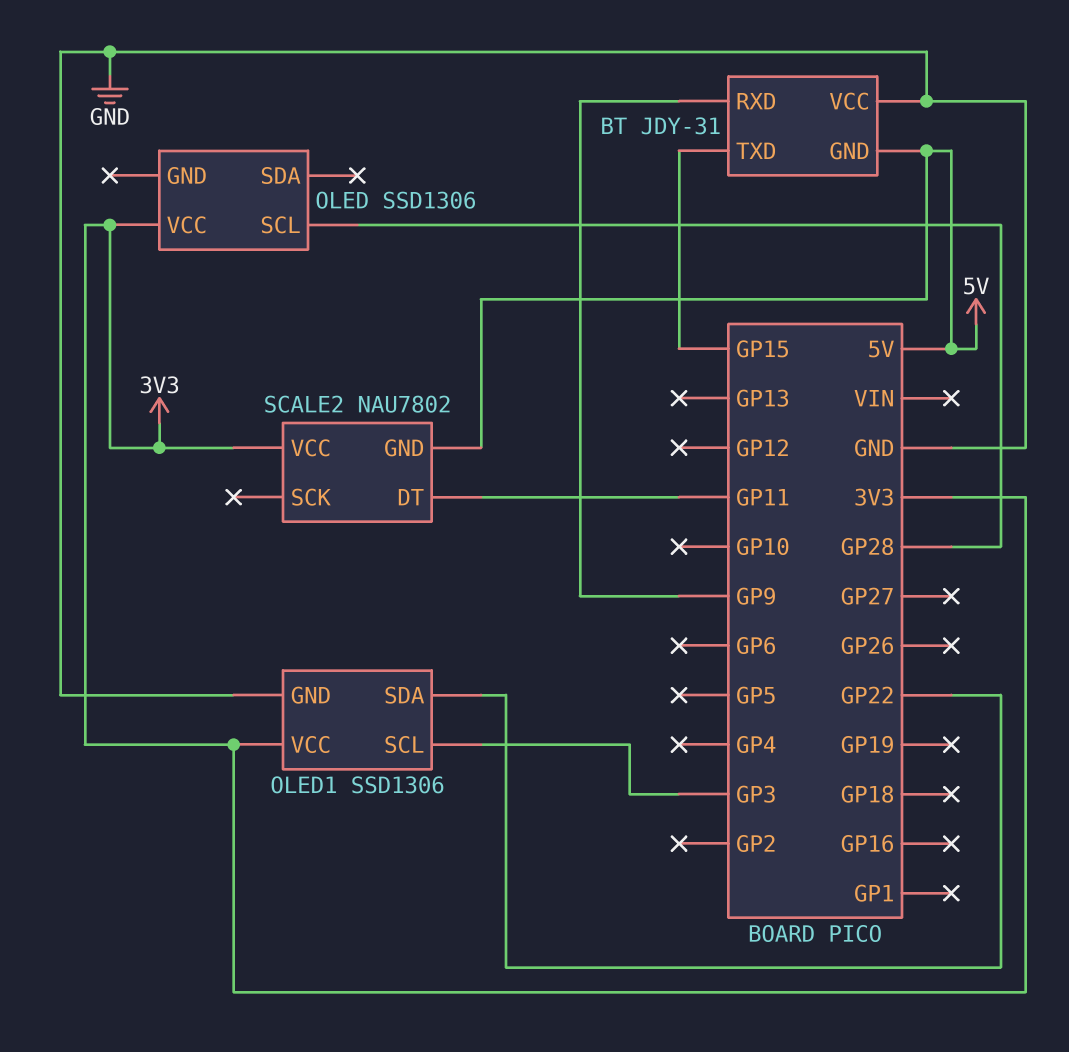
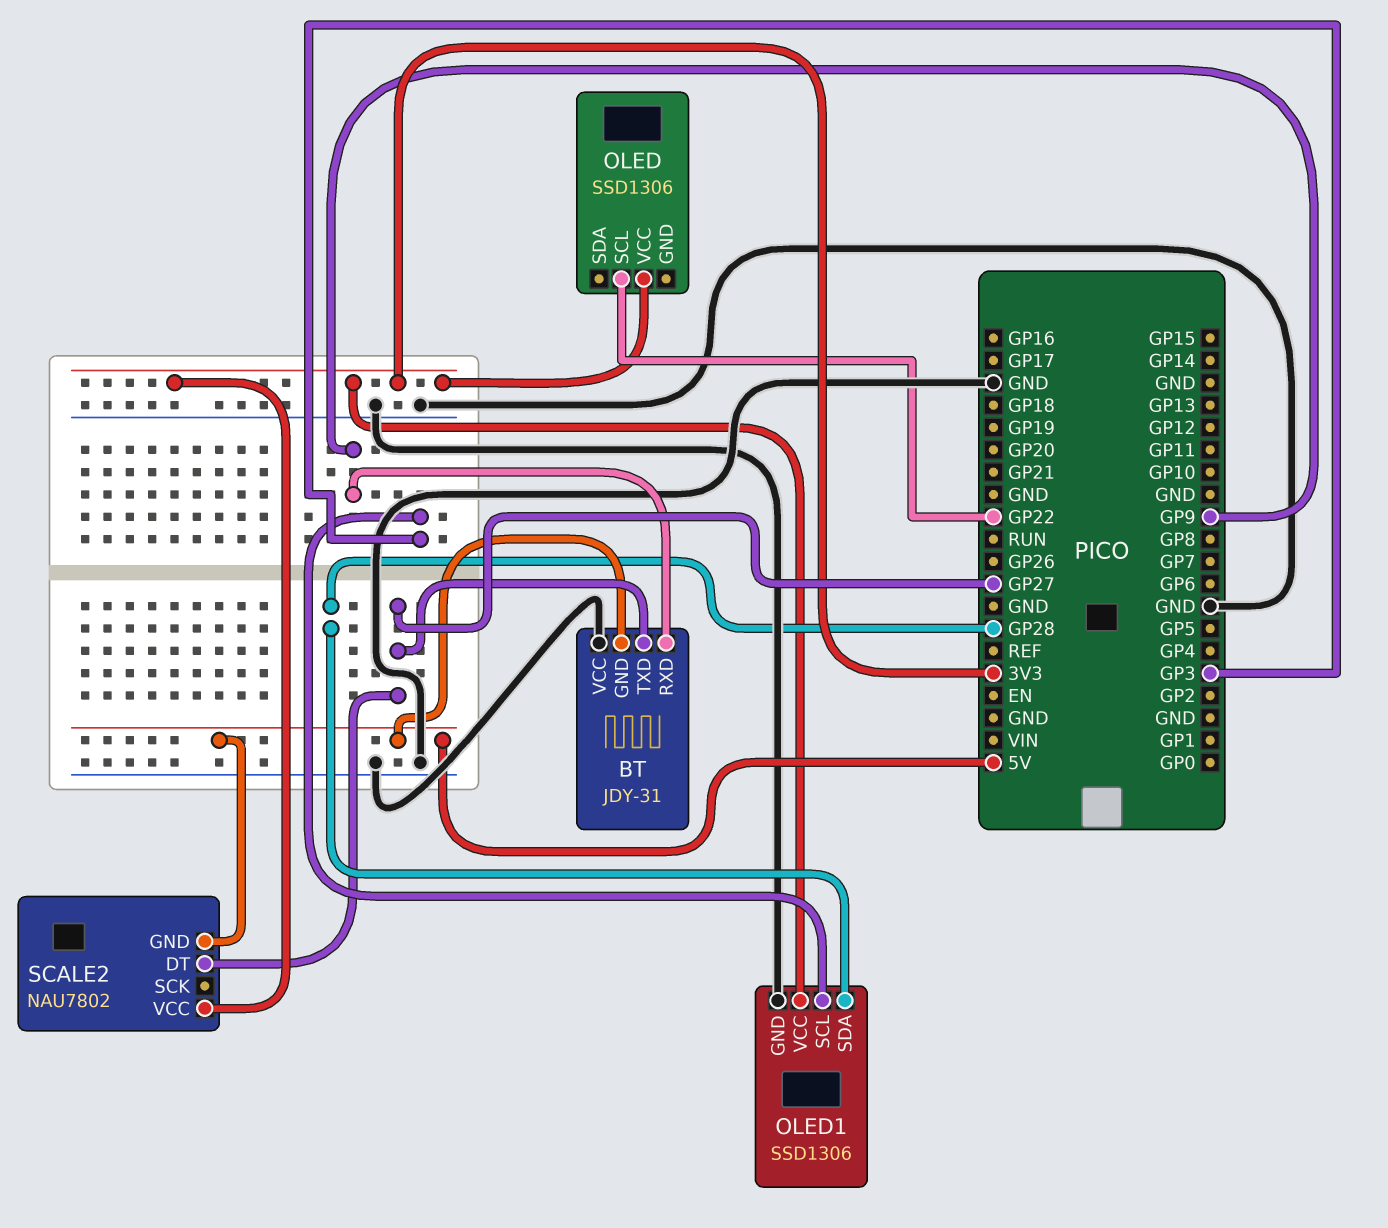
BT pin TXD: GP15 -> GP27
OLED pin SCL: GP28 -> GP22
OLED1 pin SDA: GP22 -> GP28
SCALE2 pin DT: GP11 -> GP27

